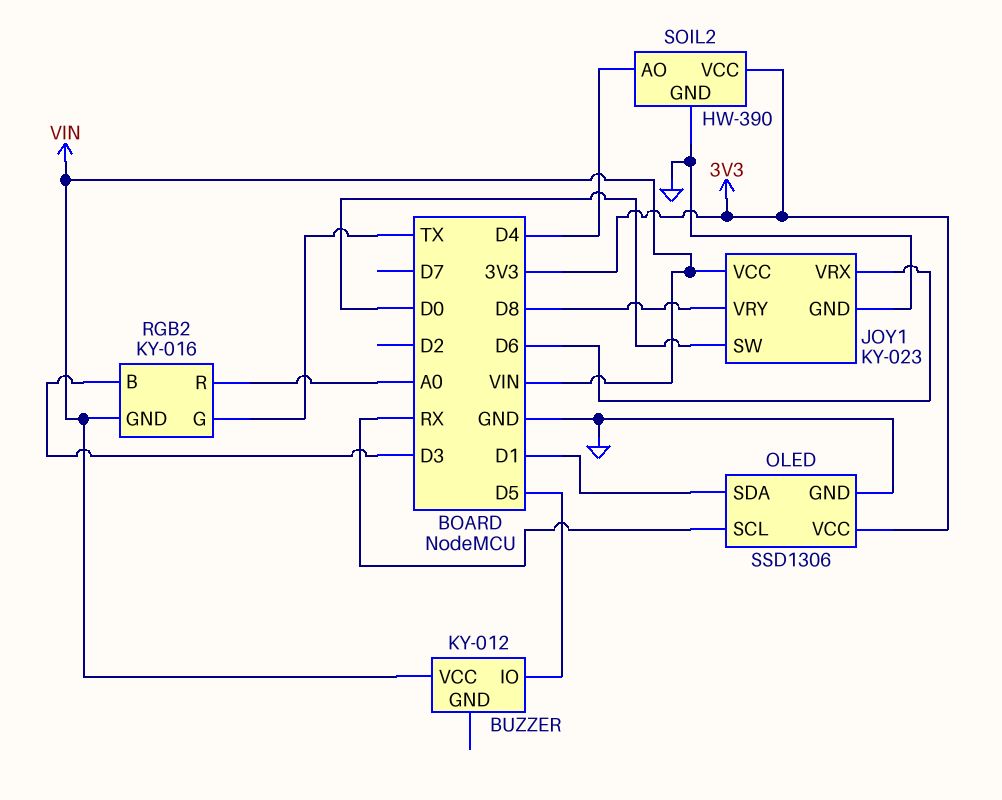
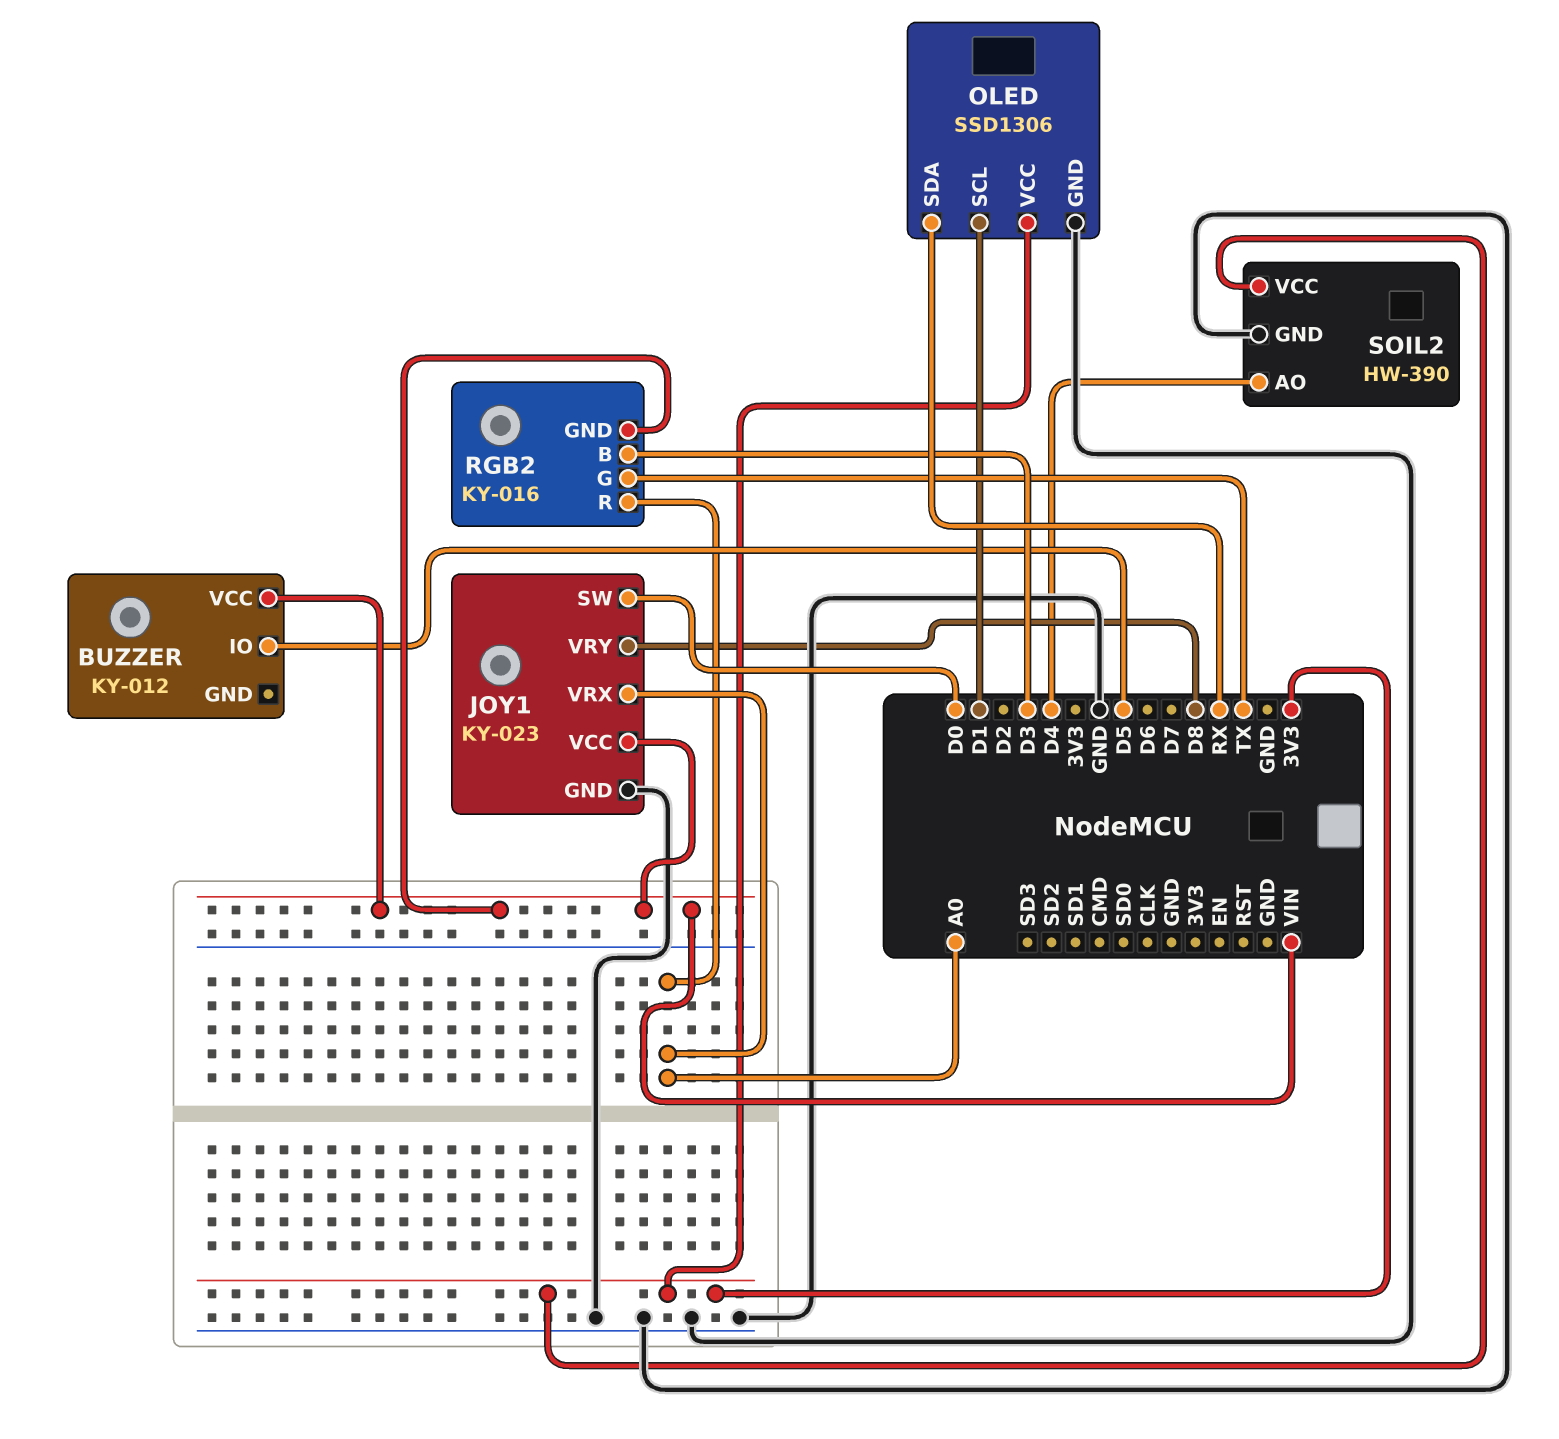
JOY1 pin VRX: D6 -> A0
OLED pin SCL: RX -> D1
OLED pin SDA: D1 -> RX

